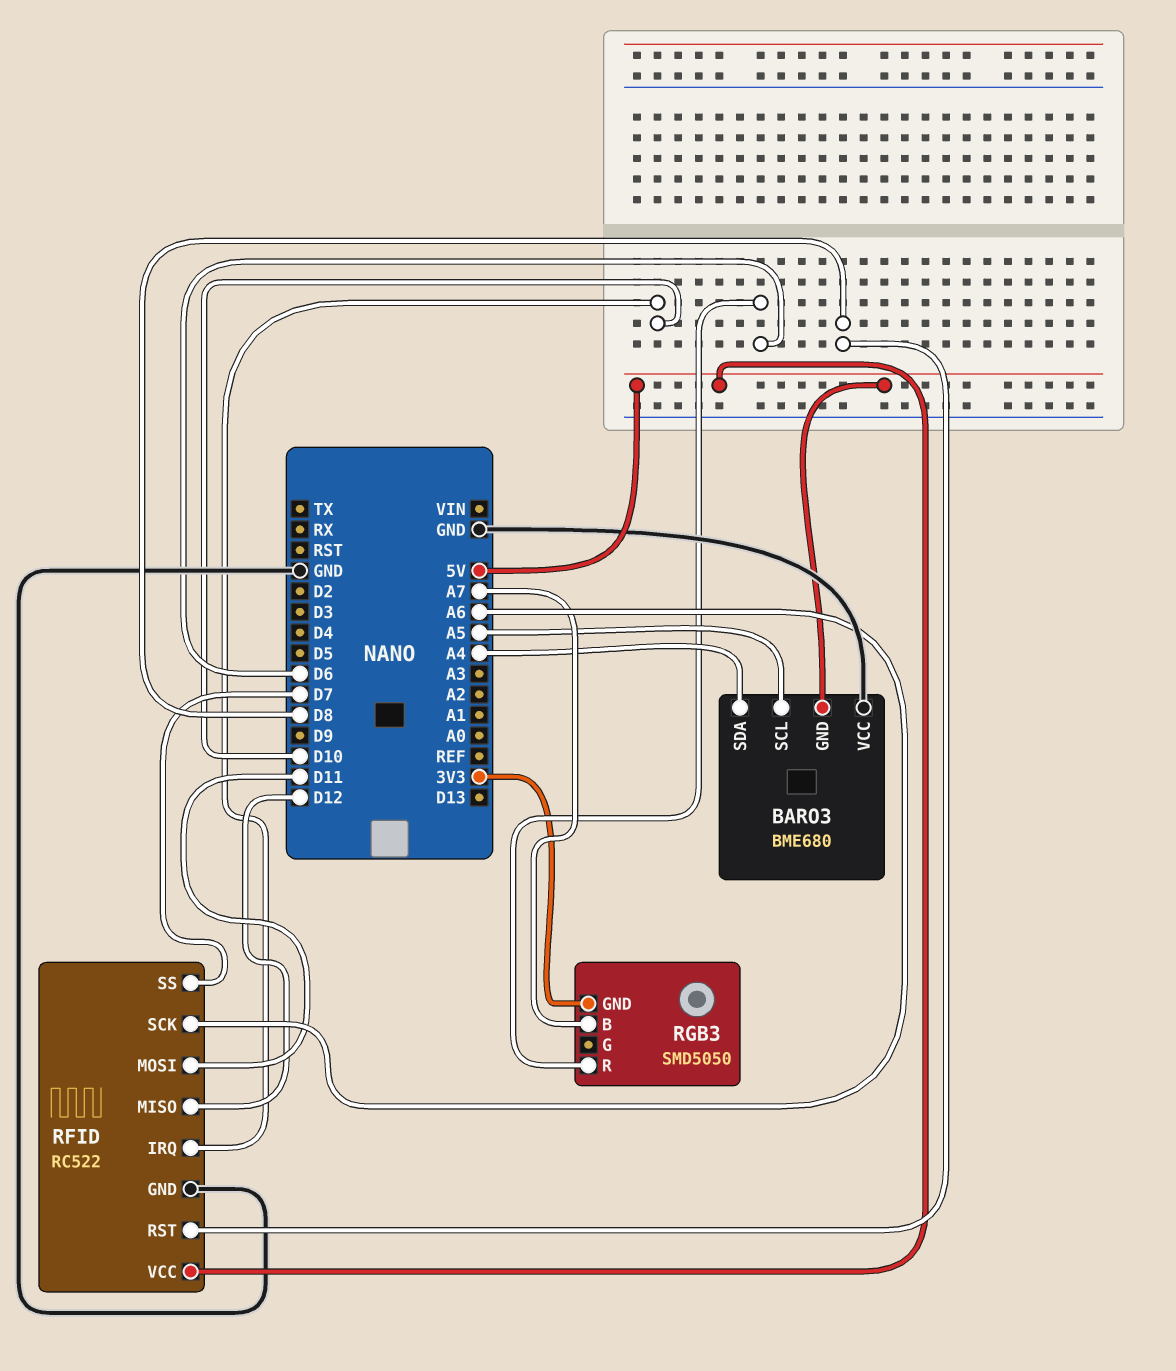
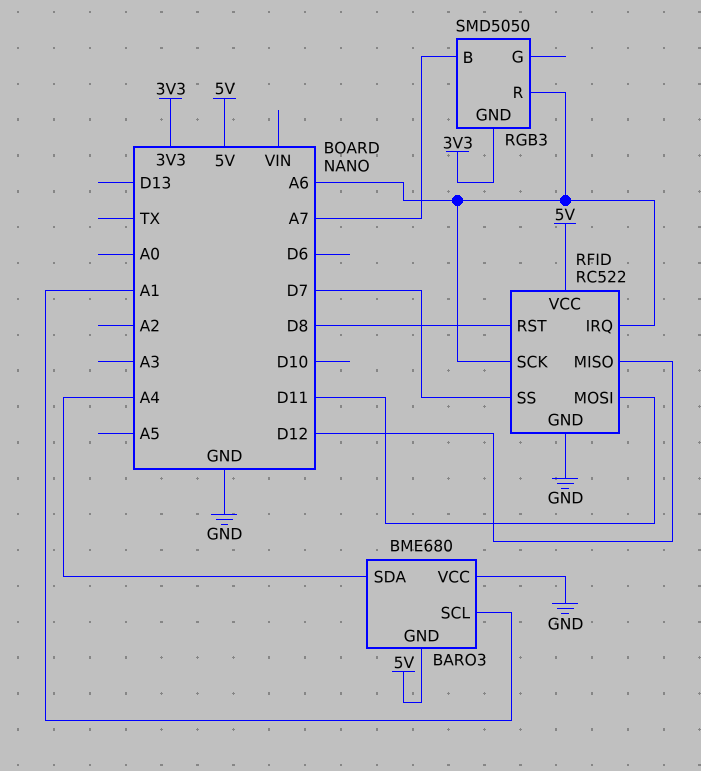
BARO3 pin SCL: A5 -> A1
RFID pin IRQ: D10 -> A6
RGB3 pin R: D6 -> A6

